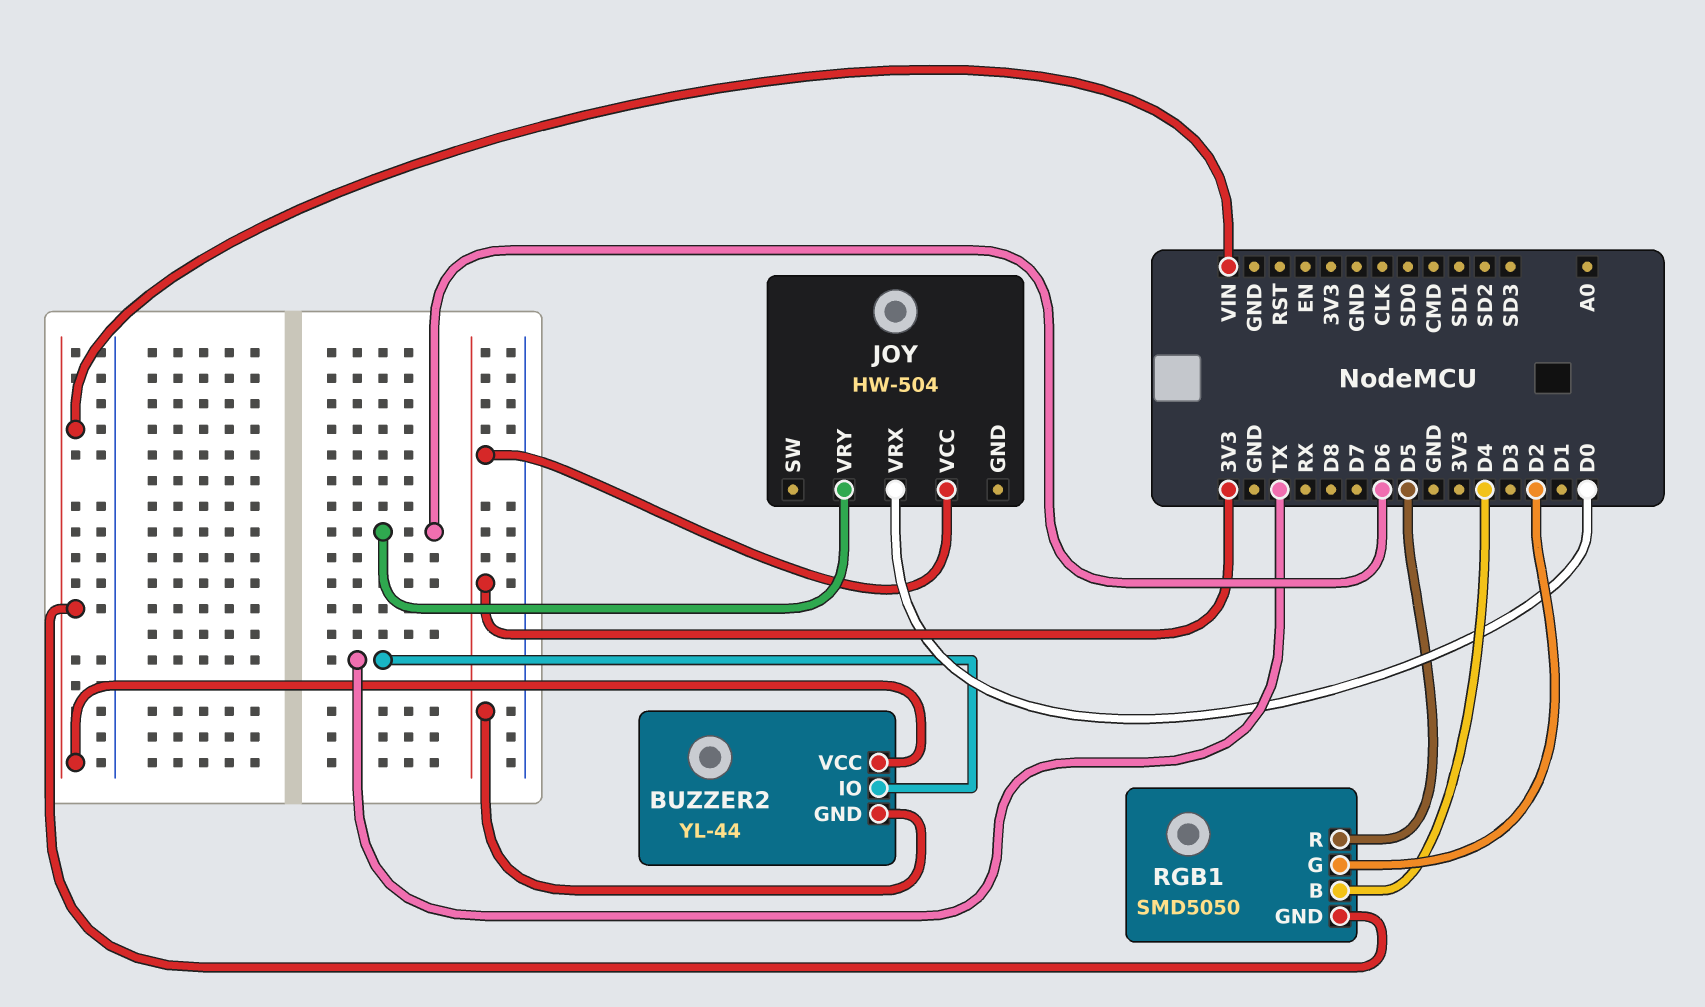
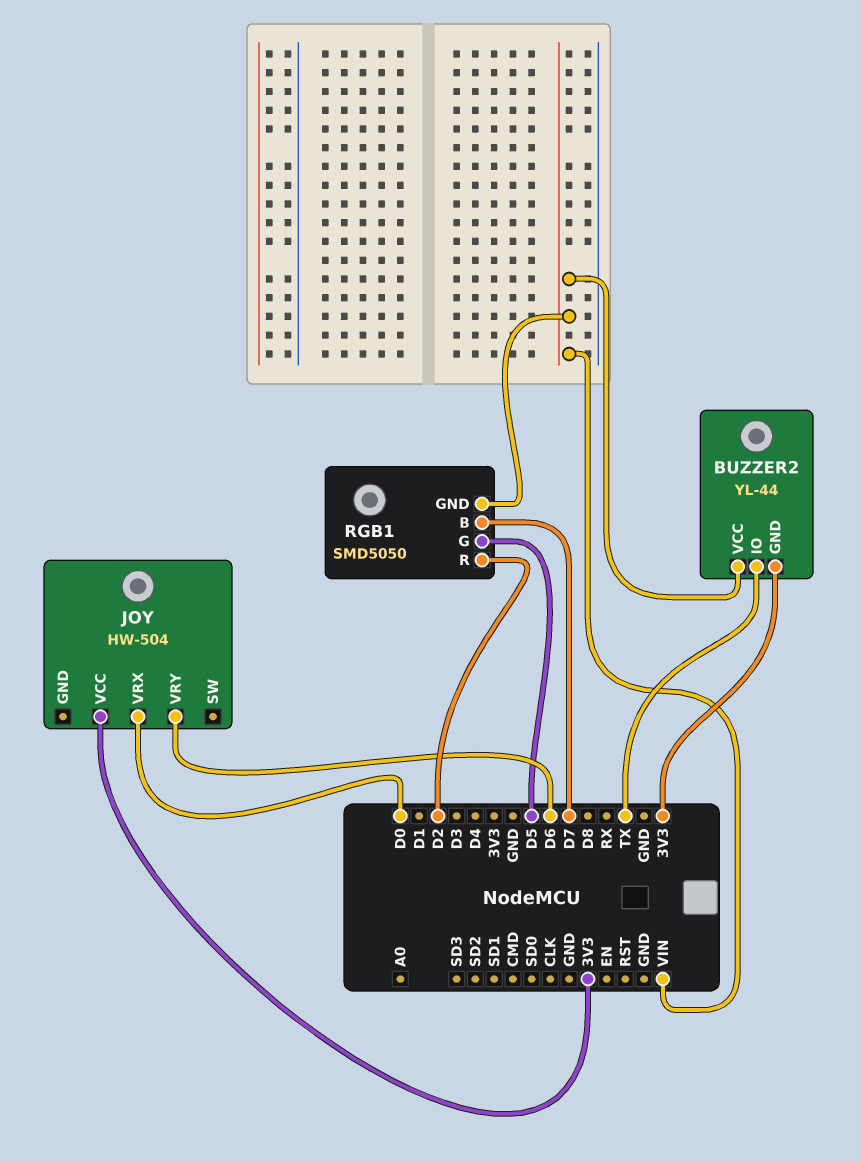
RGB1 pin B: D4 -> D7
RGB1 pin G: D2 -> D5
RGB1 pin R: D5 -> D2

